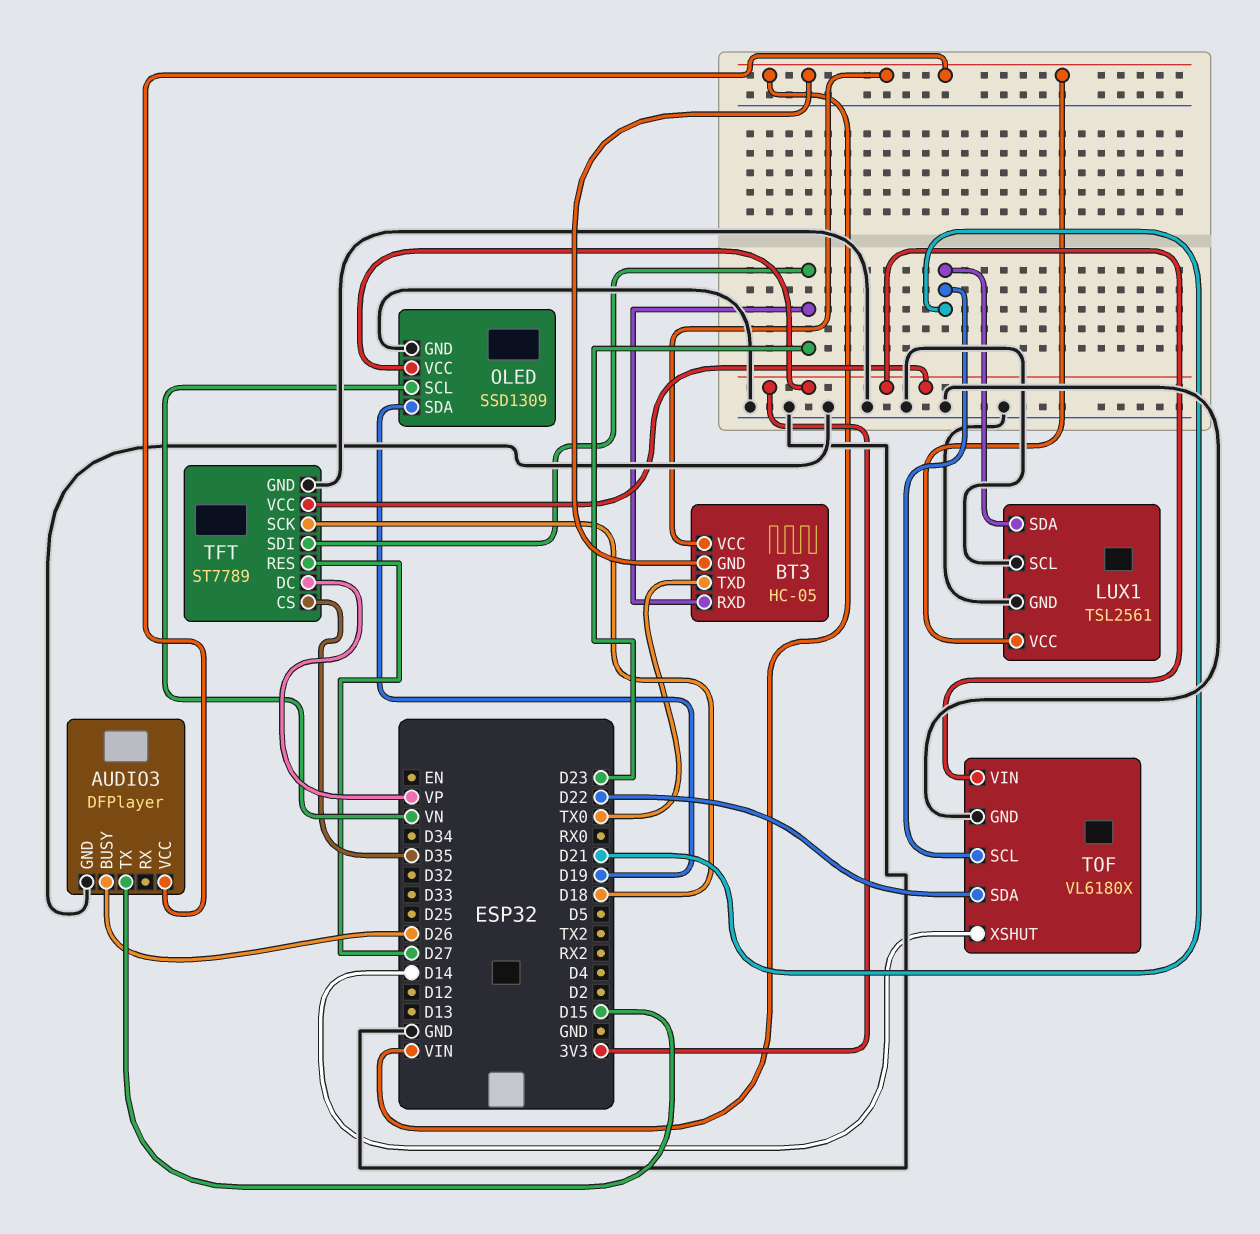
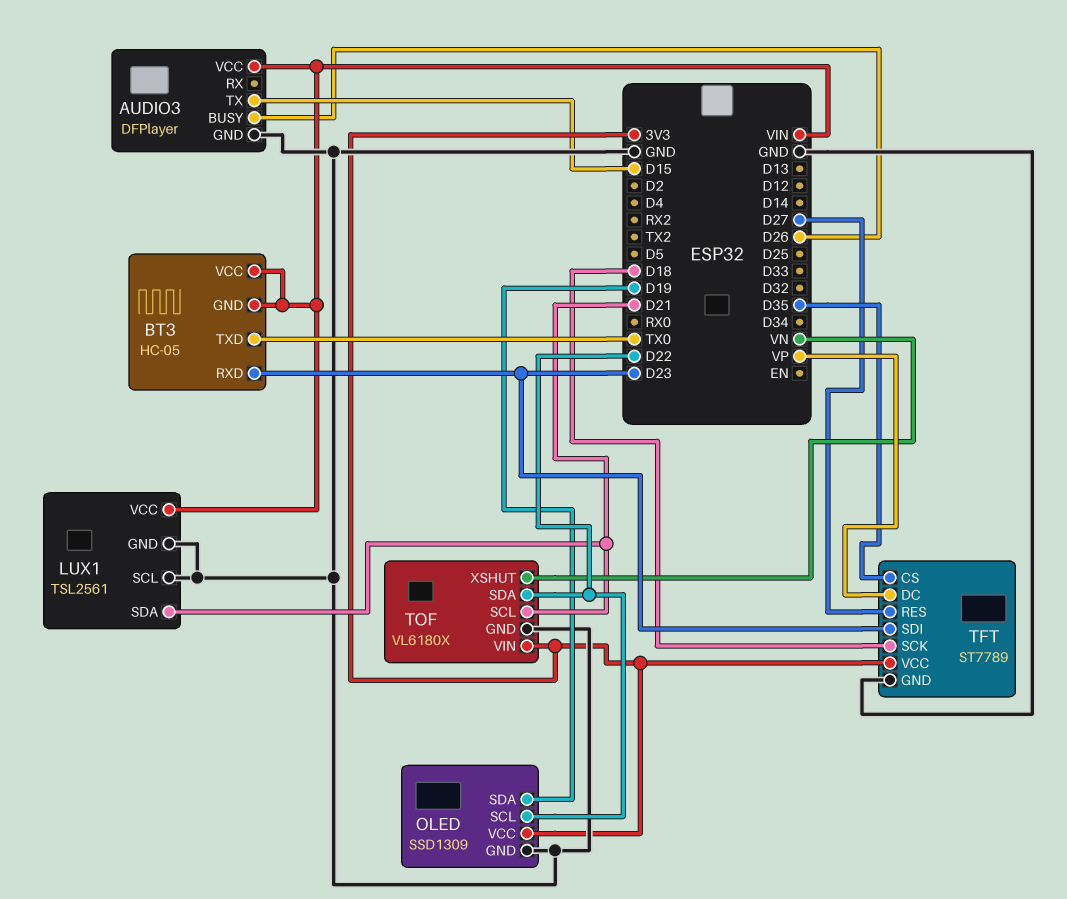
OLED pin SCL: VN -> D22
TOF pin XSHUT: D14 -> VN

